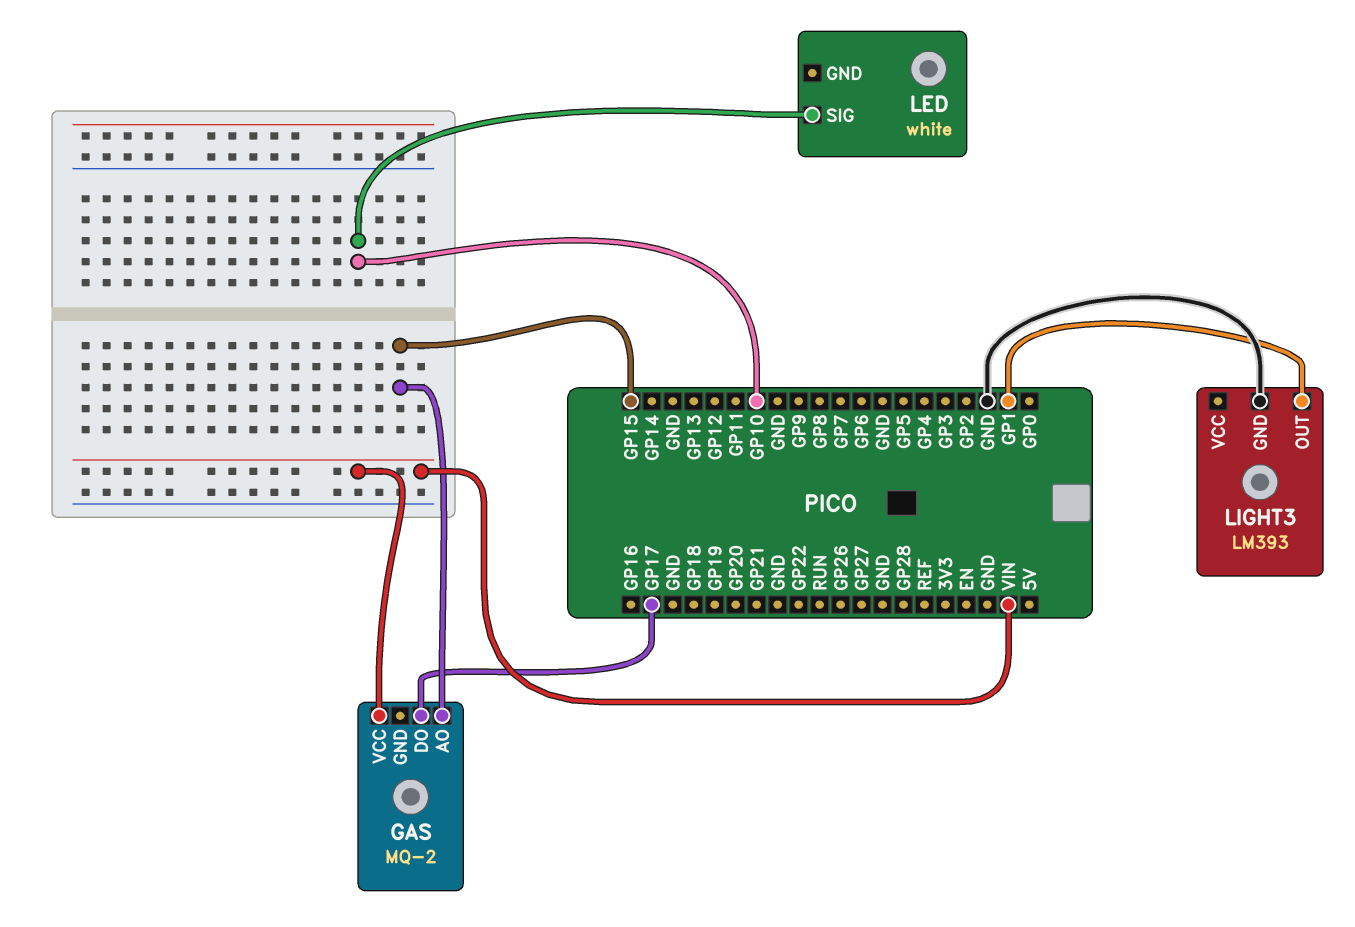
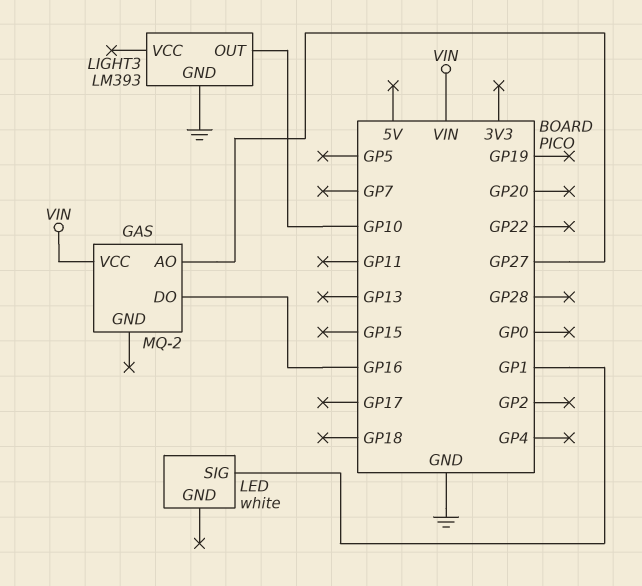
GAS pin AO: GP15 -> GP27
GAS pin DO: GP17 -> GP16
LED pin SIG: GP10 -> GP1
LIGHT3 pin OUT: GP1 -> GP10

